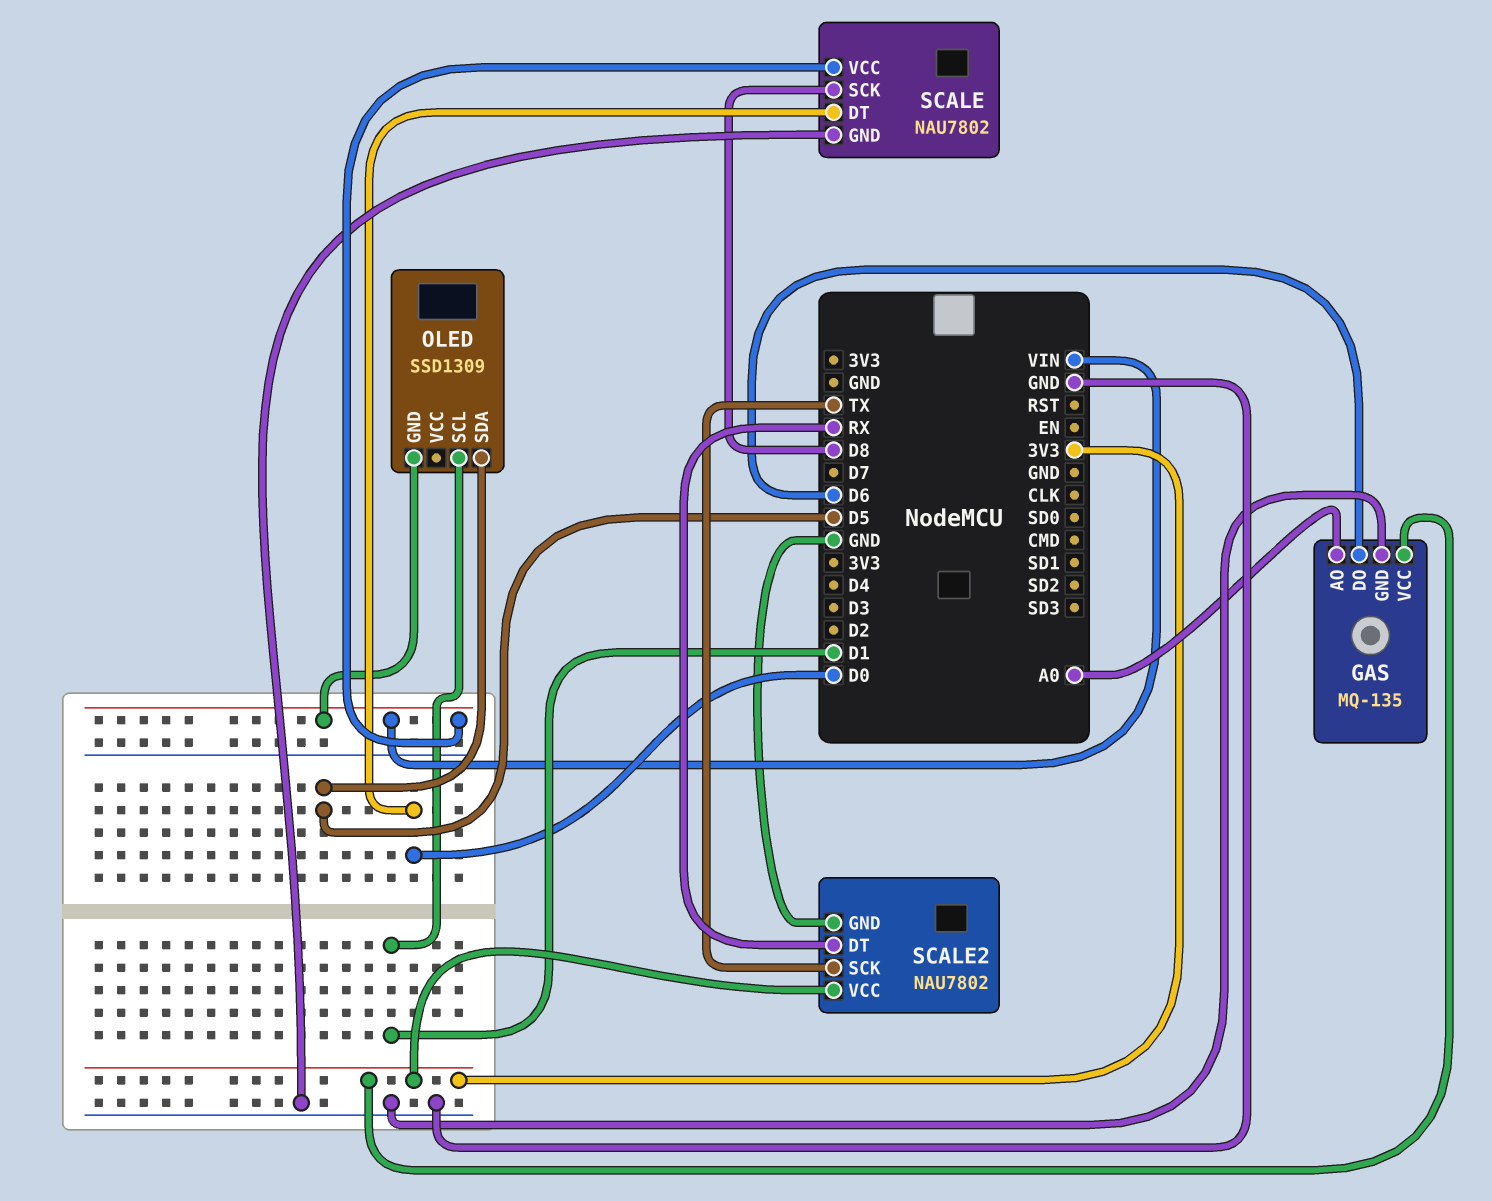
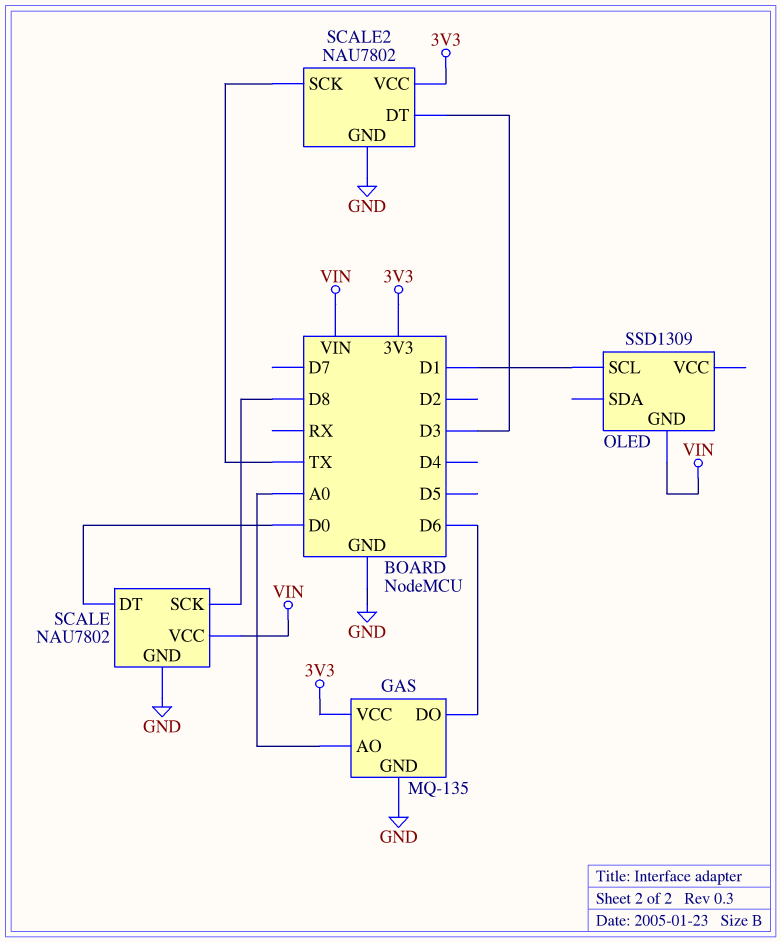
OLED pin SDA: D5 -> none
SCALE2 pin DT: RX -> D3

